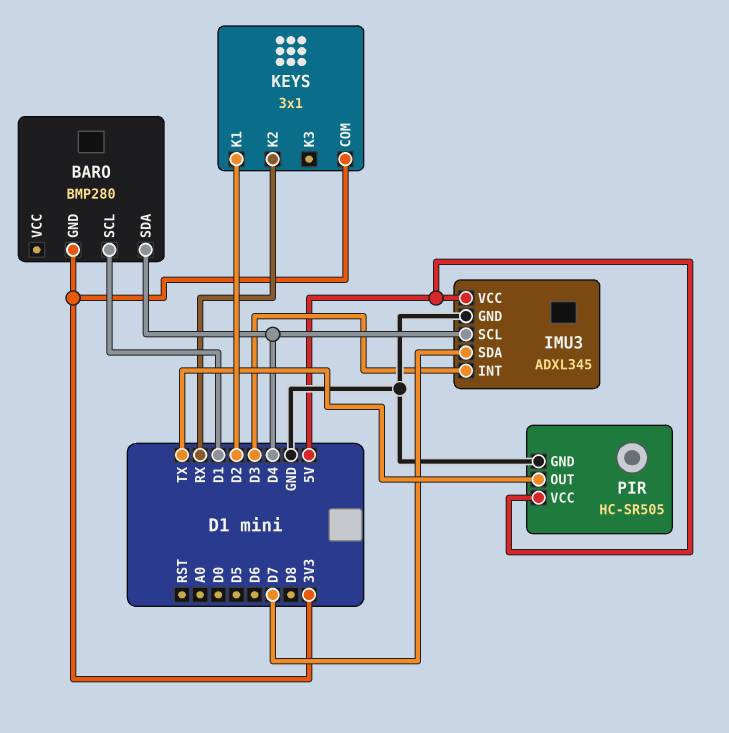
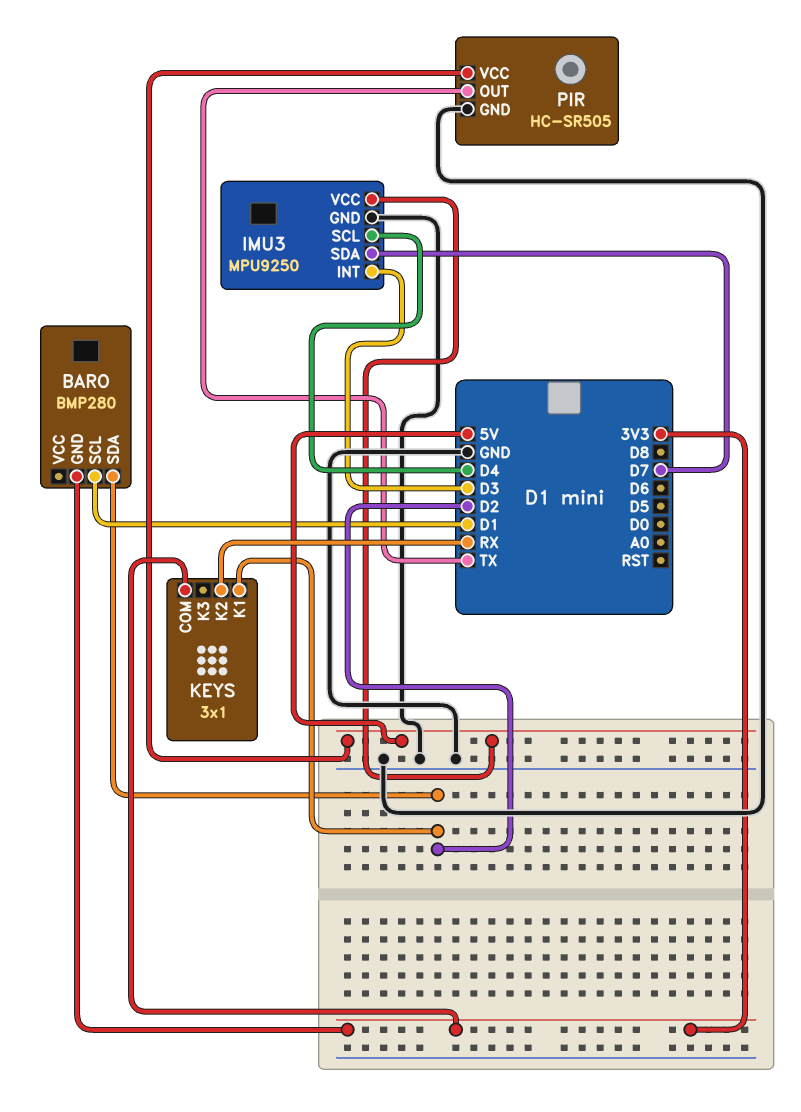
BARO pin SDA: D4 -> D2
IMU3: ADXL345 -> MPU9250

